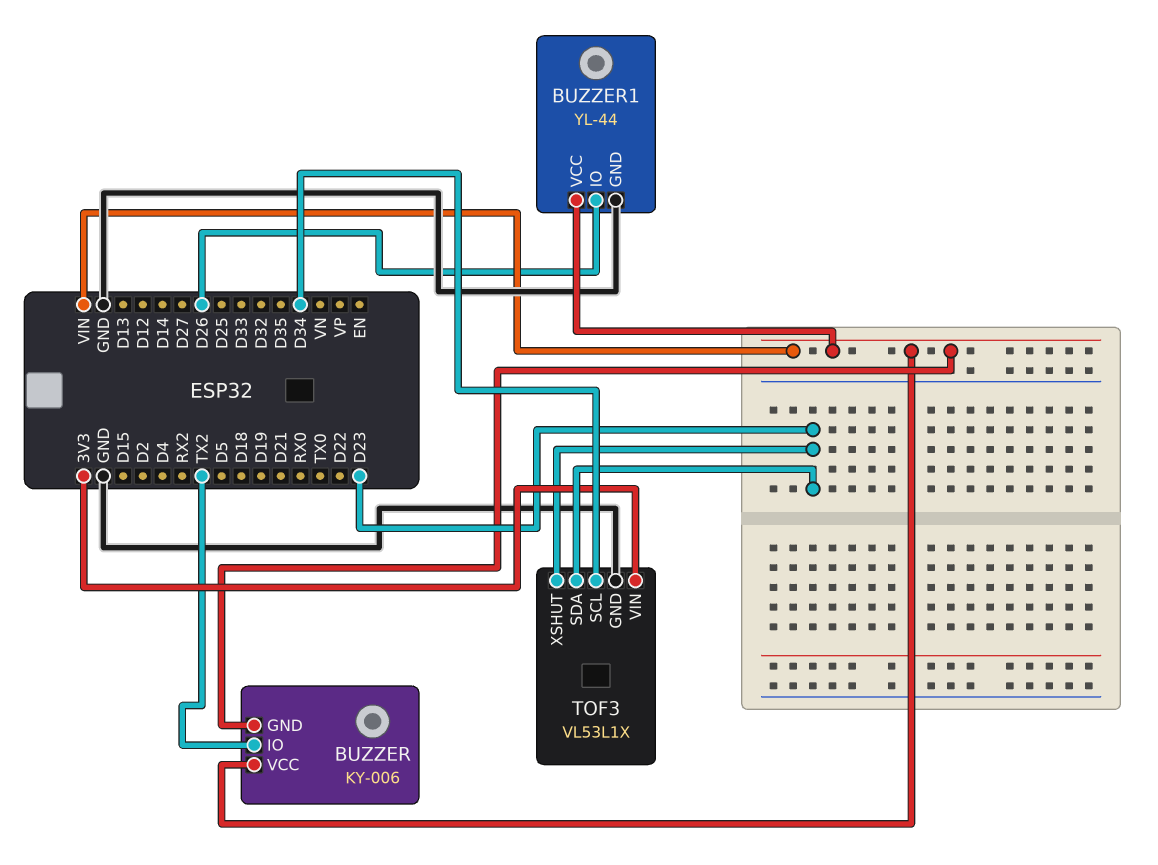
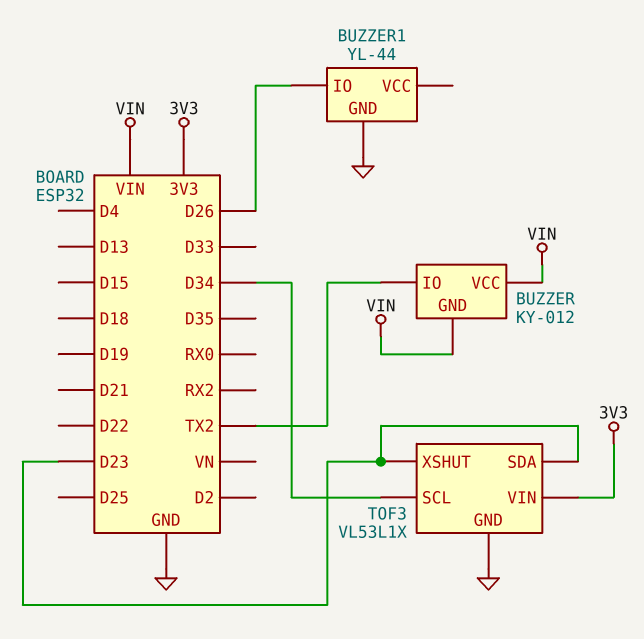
BUZZER: KY-006 -> KY-012
BUZZER1 pin VCC: VIN -> none

